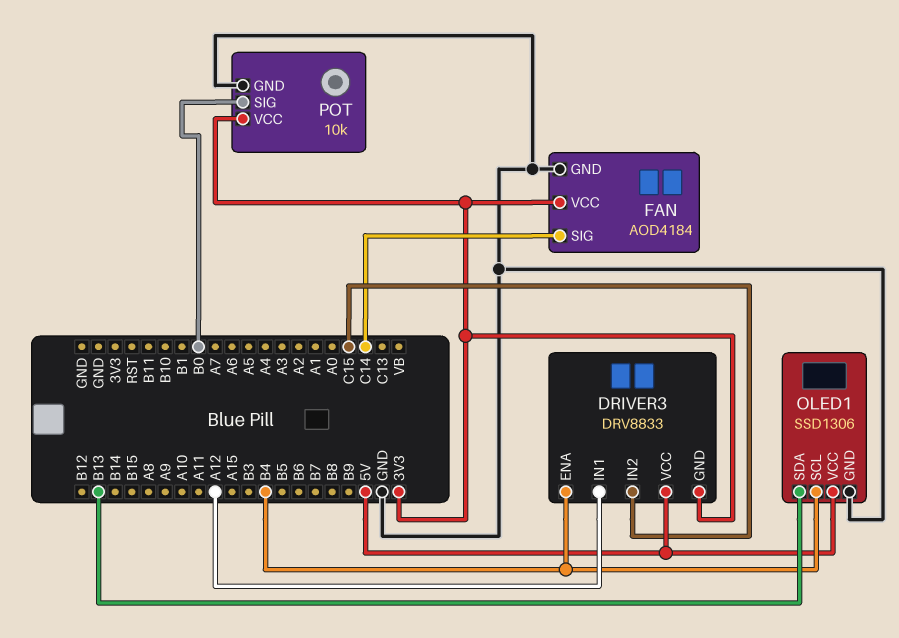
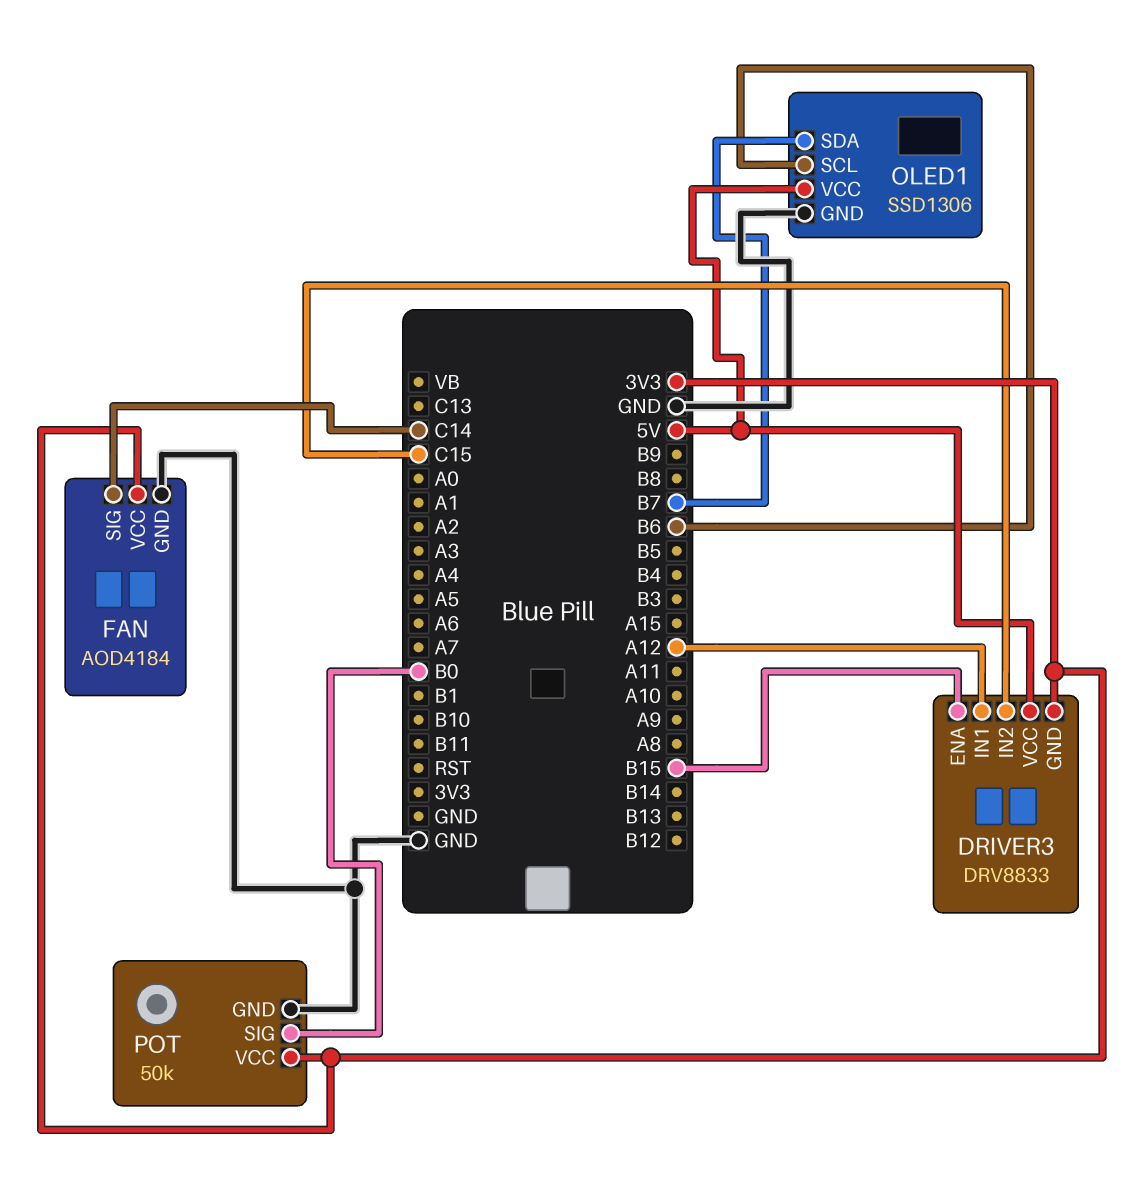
DRIVER3 pin ENA: B4 -> B15
OLED1 pin SCL: B4 -> B6
OLED1 pin SDA: B13 -> B7
POT: 10k -> 50k

